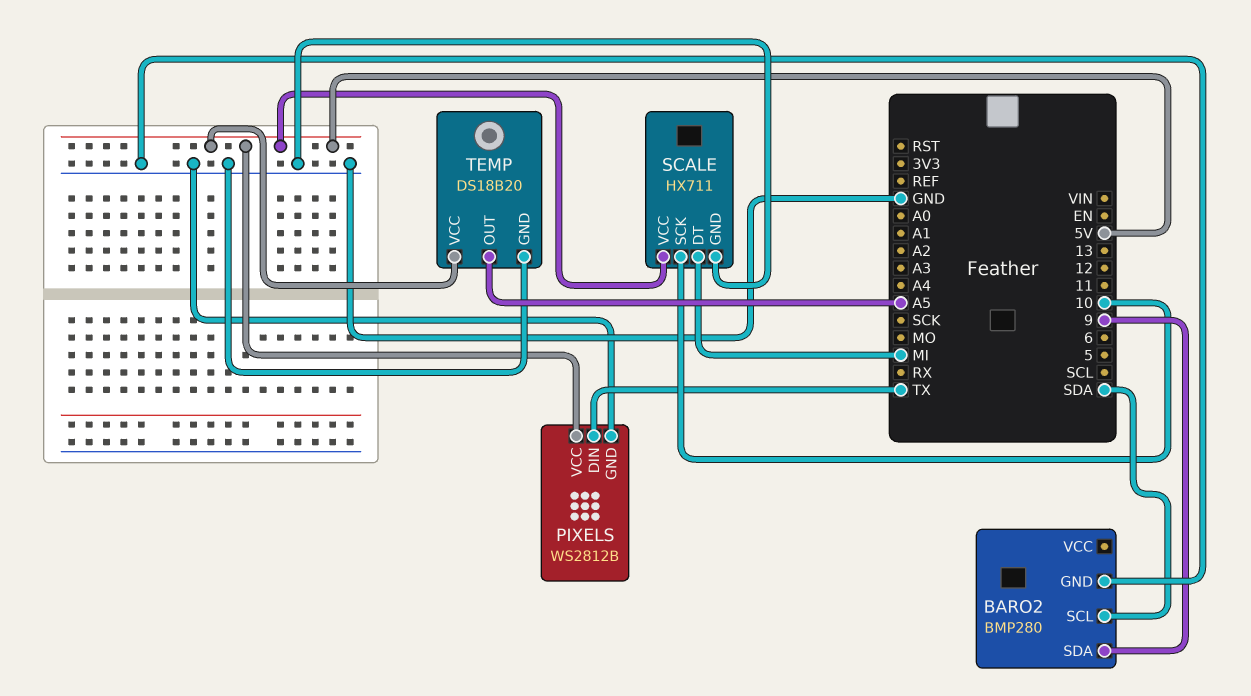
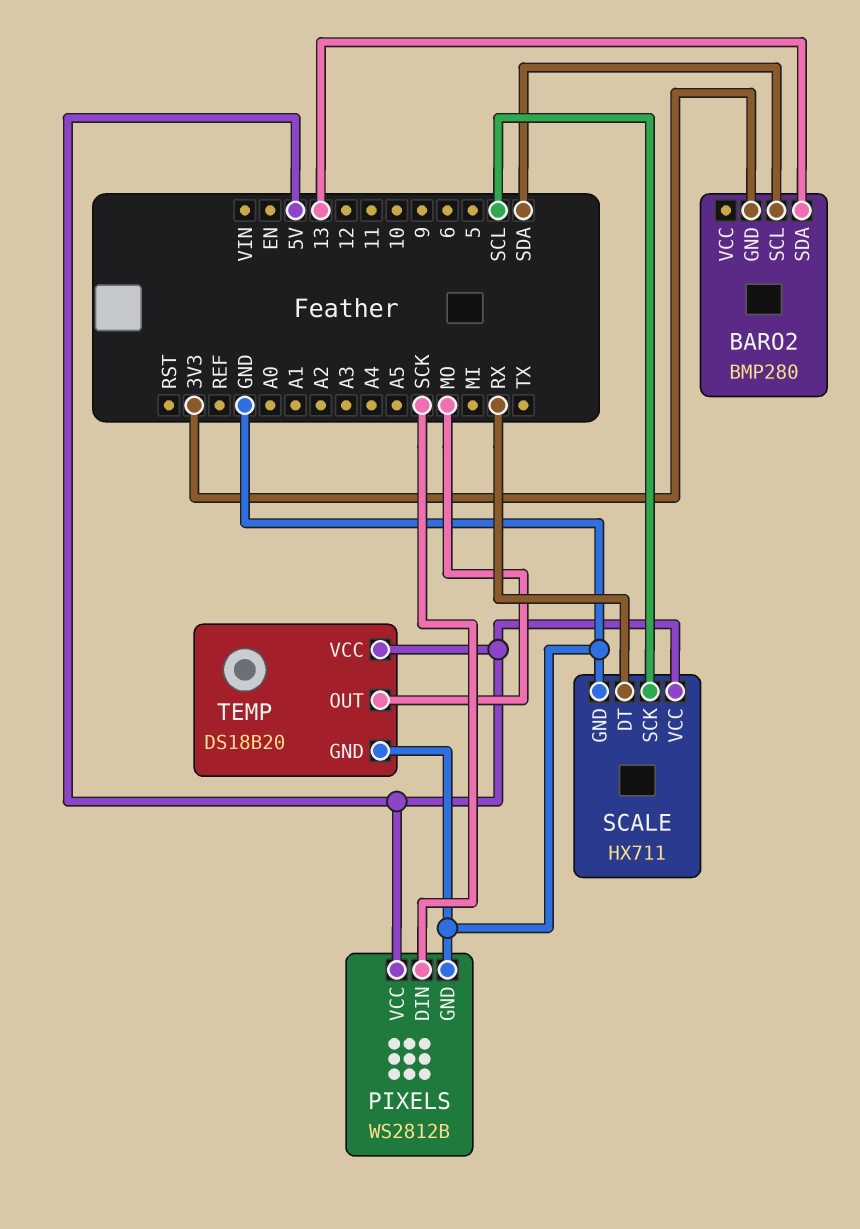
BARO2 pin GND: GND -> 3V3
BARO2 pin SDA: 9 -> 13
PIXELS pin DIN: TX -> SCK
SCALE pin DT: MI -> RX
SCALE pin SCK: 10 -> SCL
TEMP pin OUT: A5 -> MO

